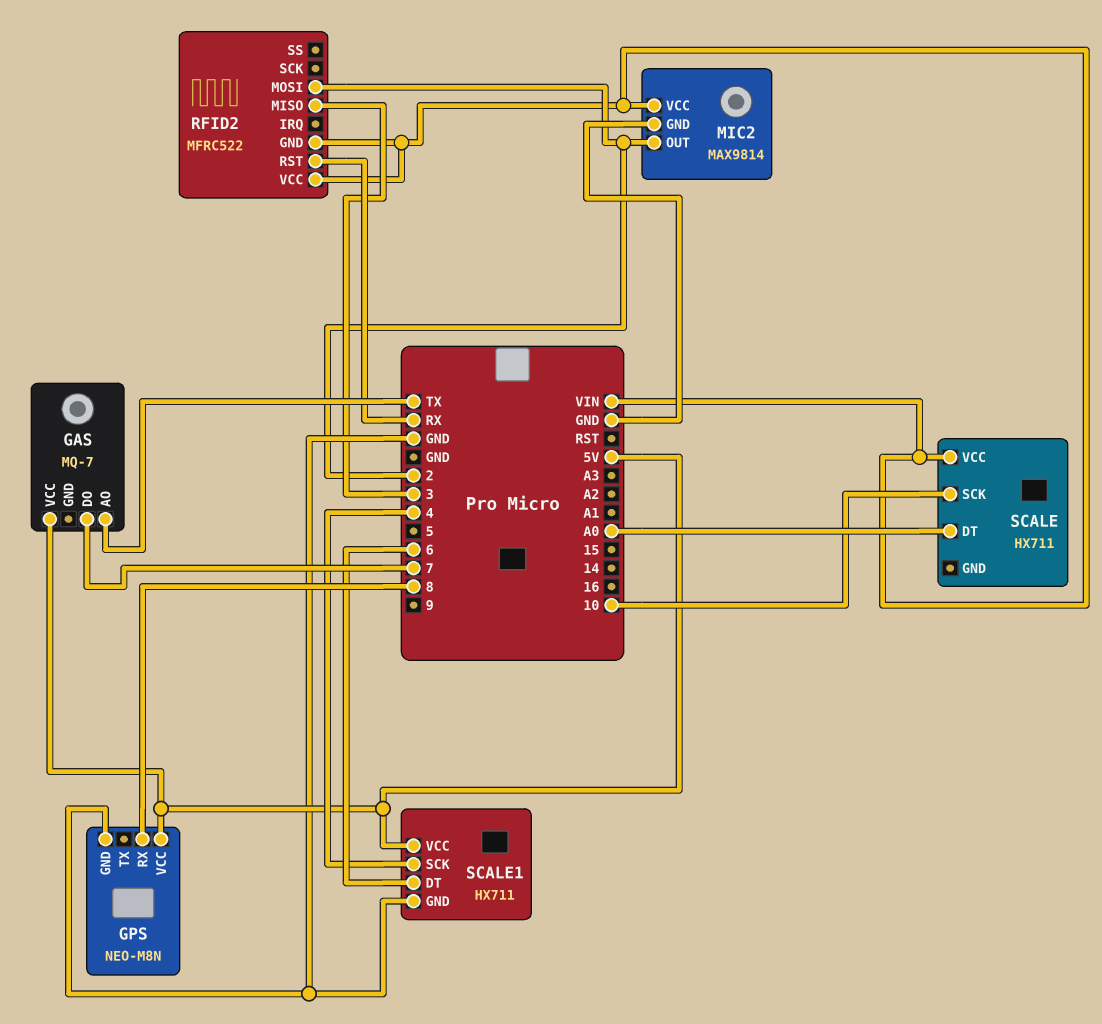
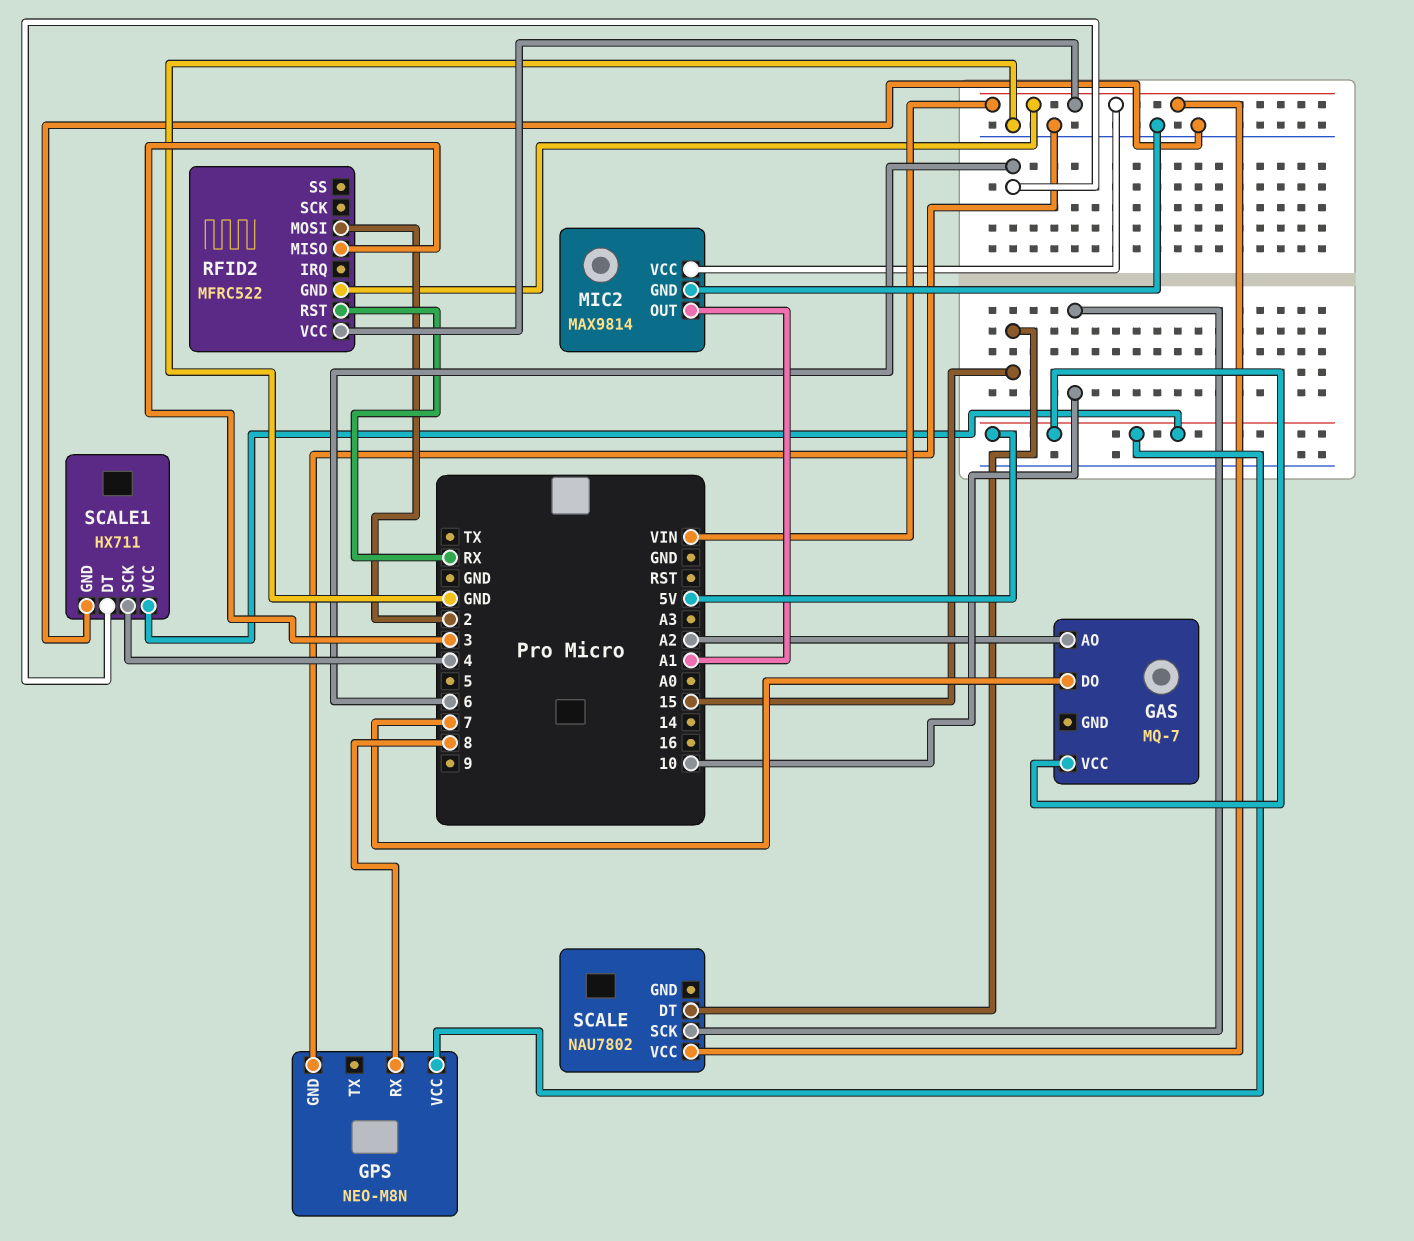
GAS pin AO: TX -> A2
MIC2 pin OUT: 2 -> A1
SCALE: HX711 -> NAU7802
SCALE pin DT: A0 -> 15

